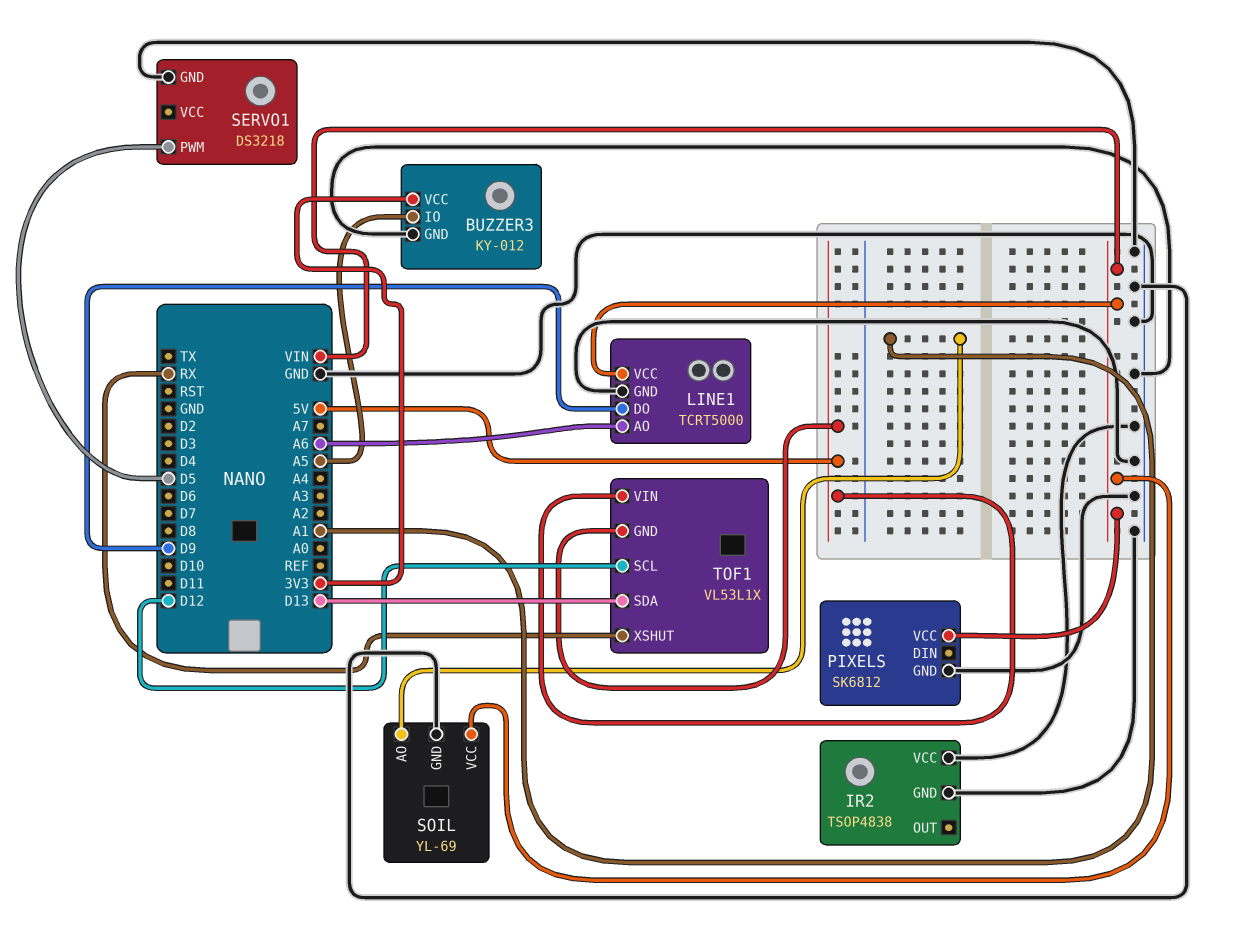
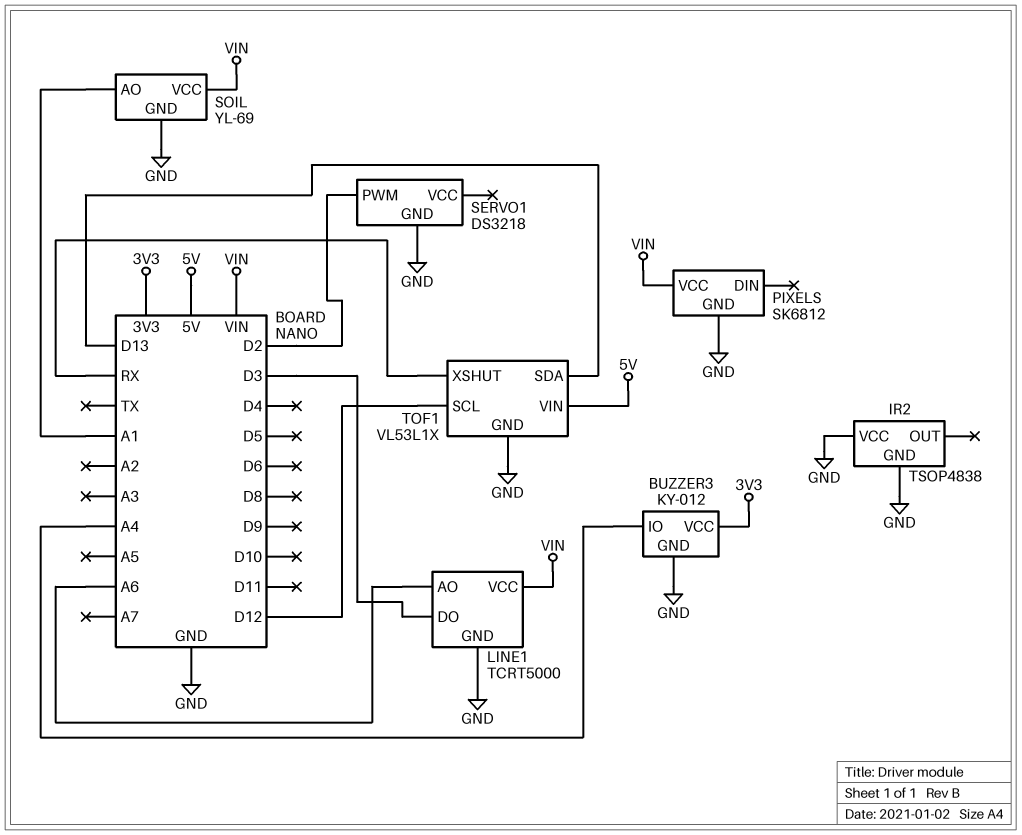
BUZZER3 pin IO: A5 -> A4
LINE1 pin DO: D9 -> D3
SERVO1 pin PWM: D5 -> D2
TOF1 pin GND: 5V -> GND

